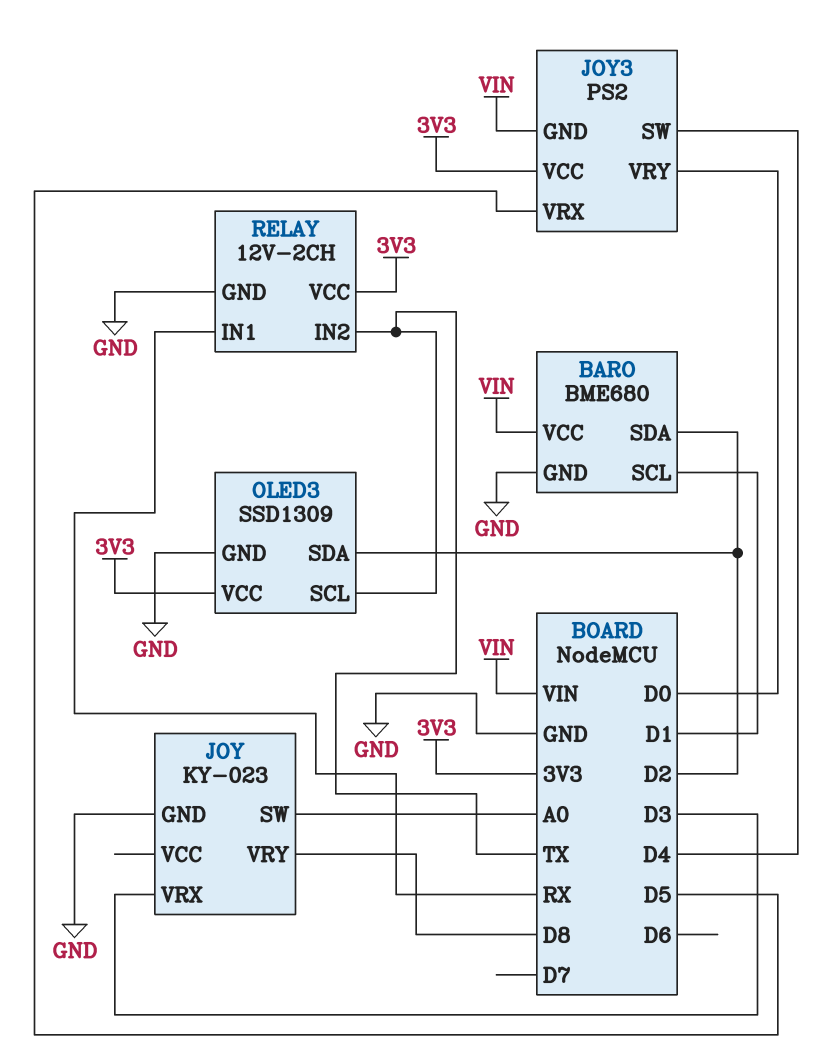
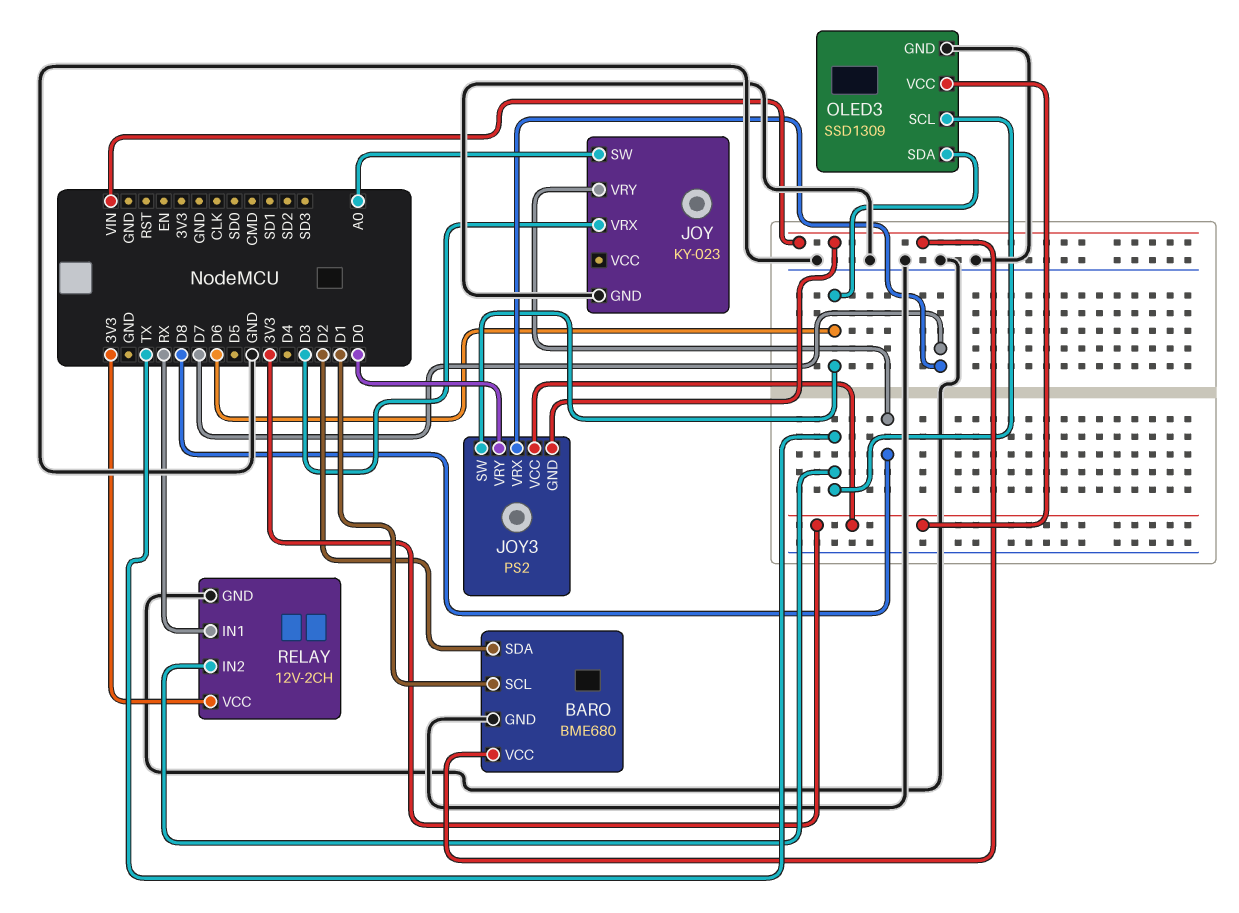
JOY3 pin SW: D4 -> D6
JOY3 pin VRX: D5 -> D7
OLED3 pin SDA: D2 -> D6

